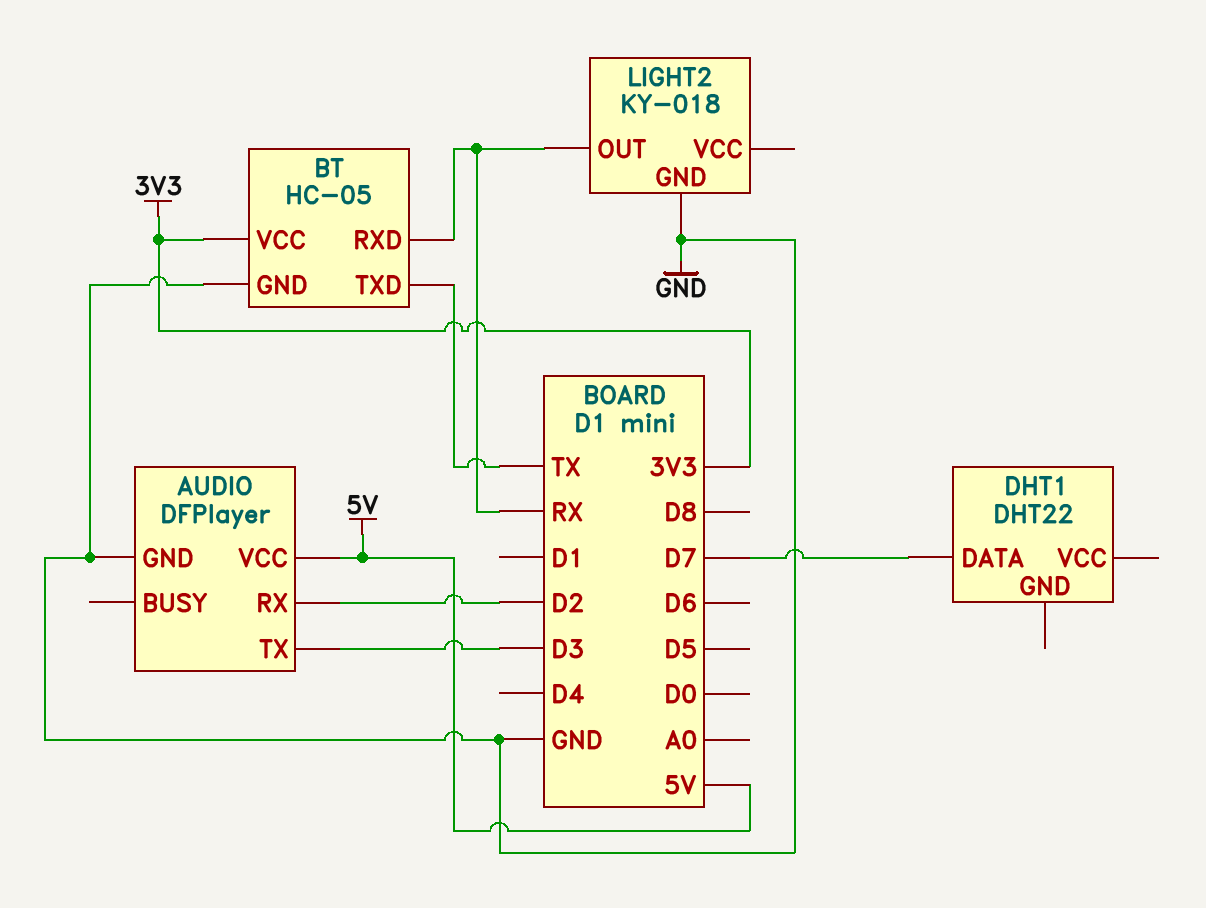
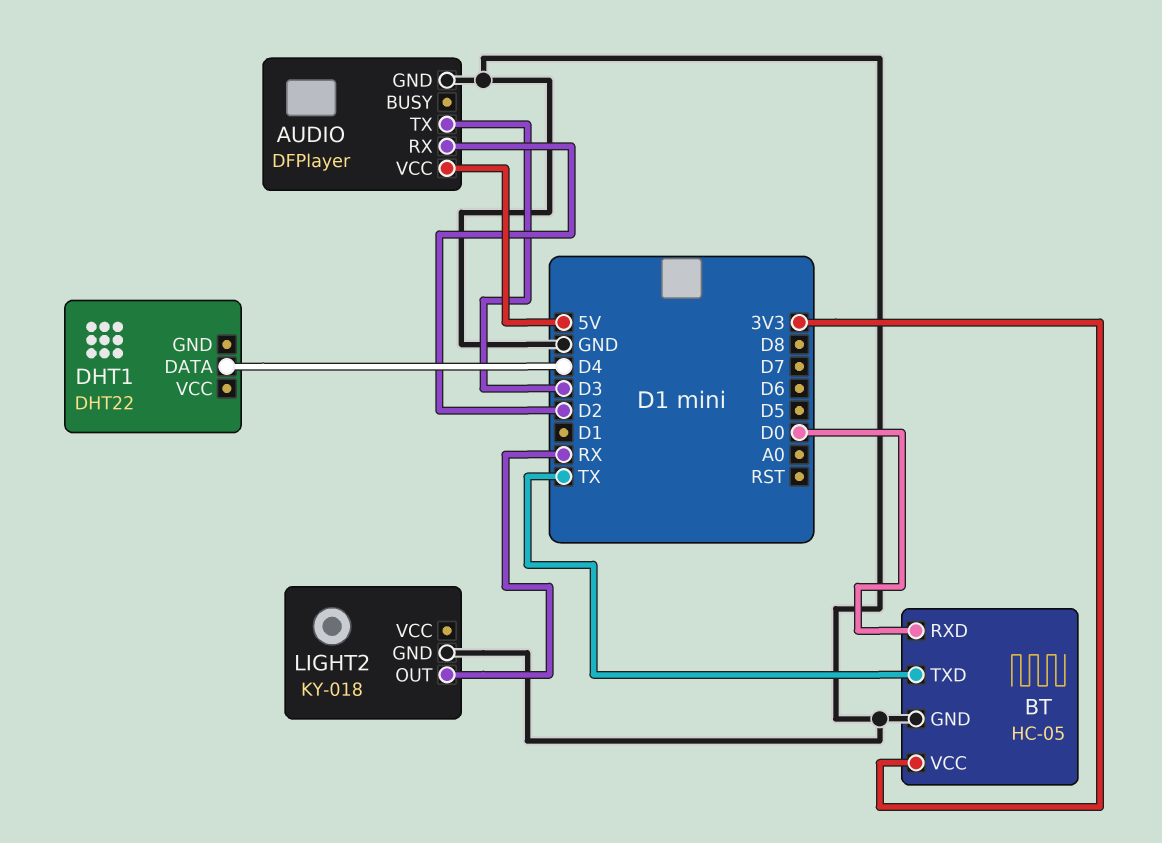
BT pin RXD: RX -> D0
DHT1 pin DATA: D7 -> D4

